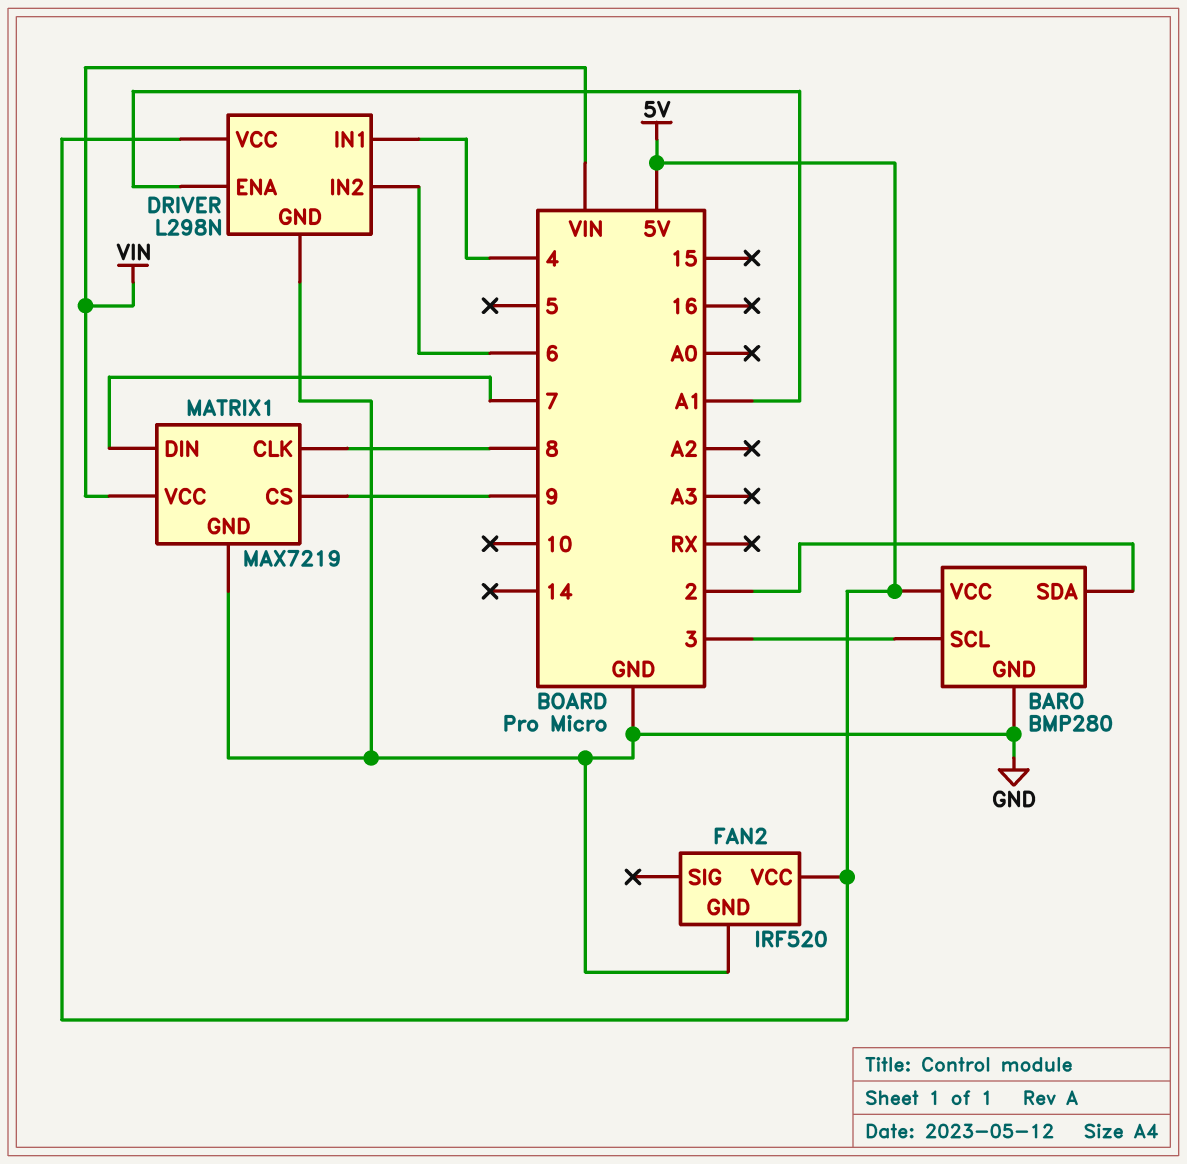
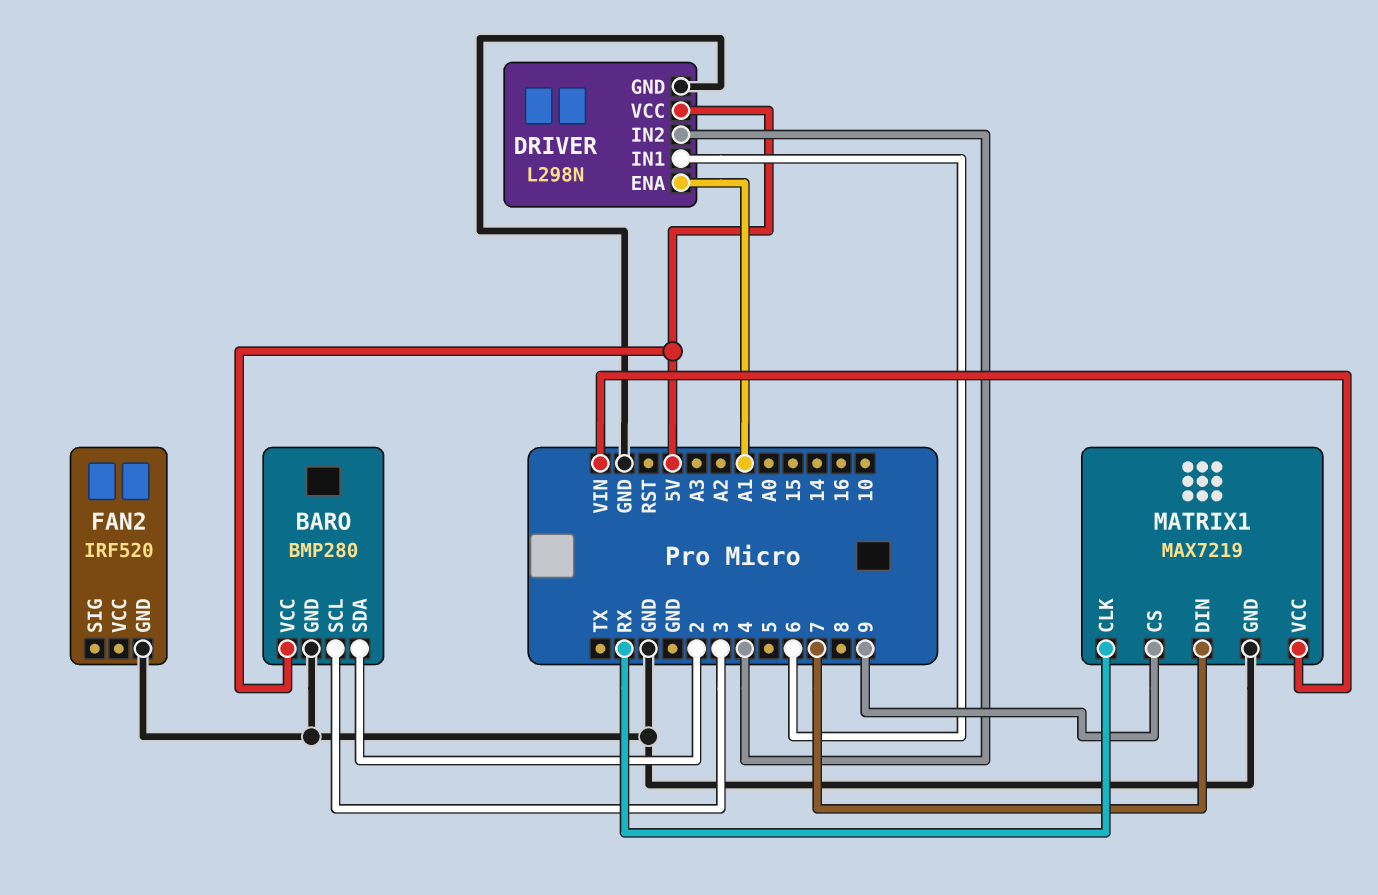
DRIVER pin IN1: 4 -> 6
DRIVER pin IN2: 6 -> 4
FAN2 pin VCC: 5V -> none
MATRIX1 pin CLK: 8 -> RX

